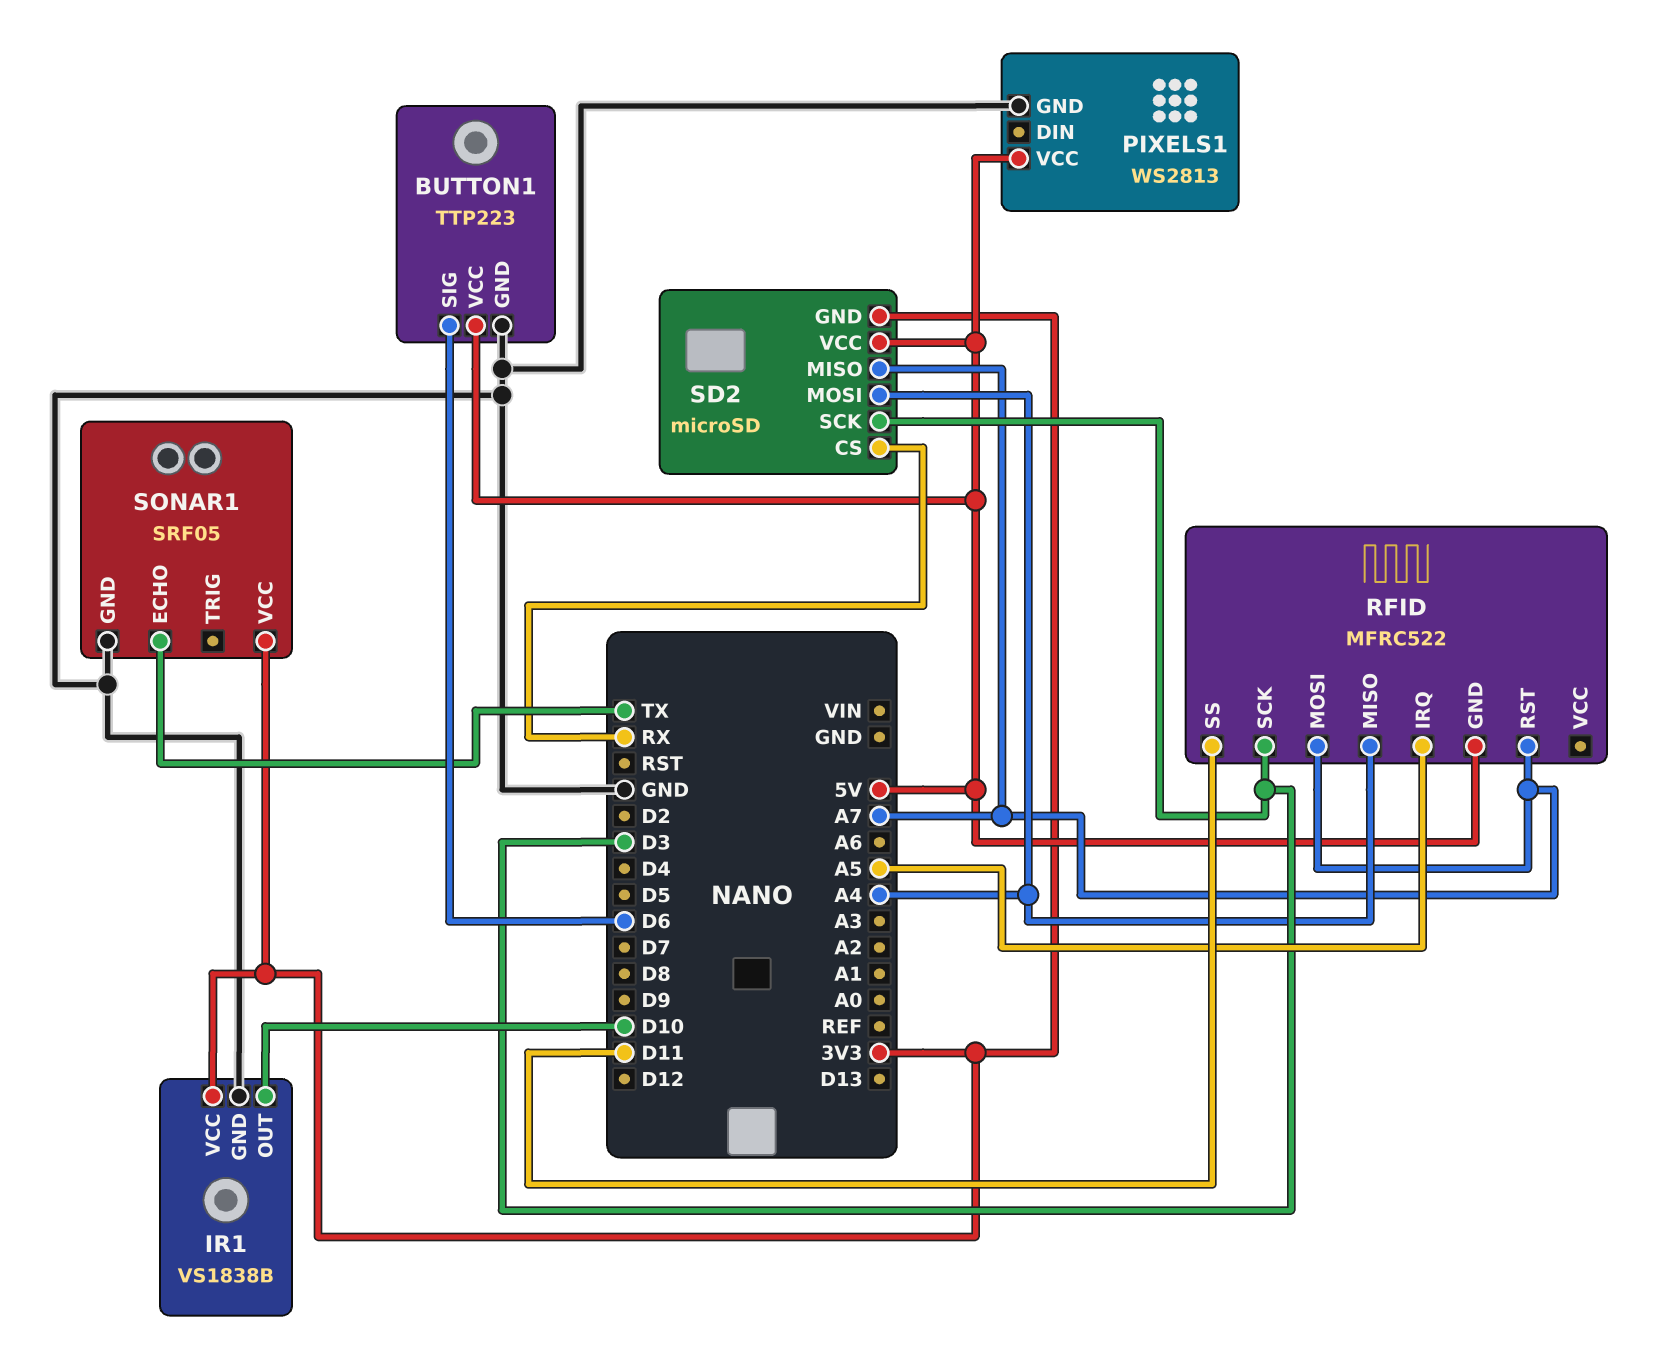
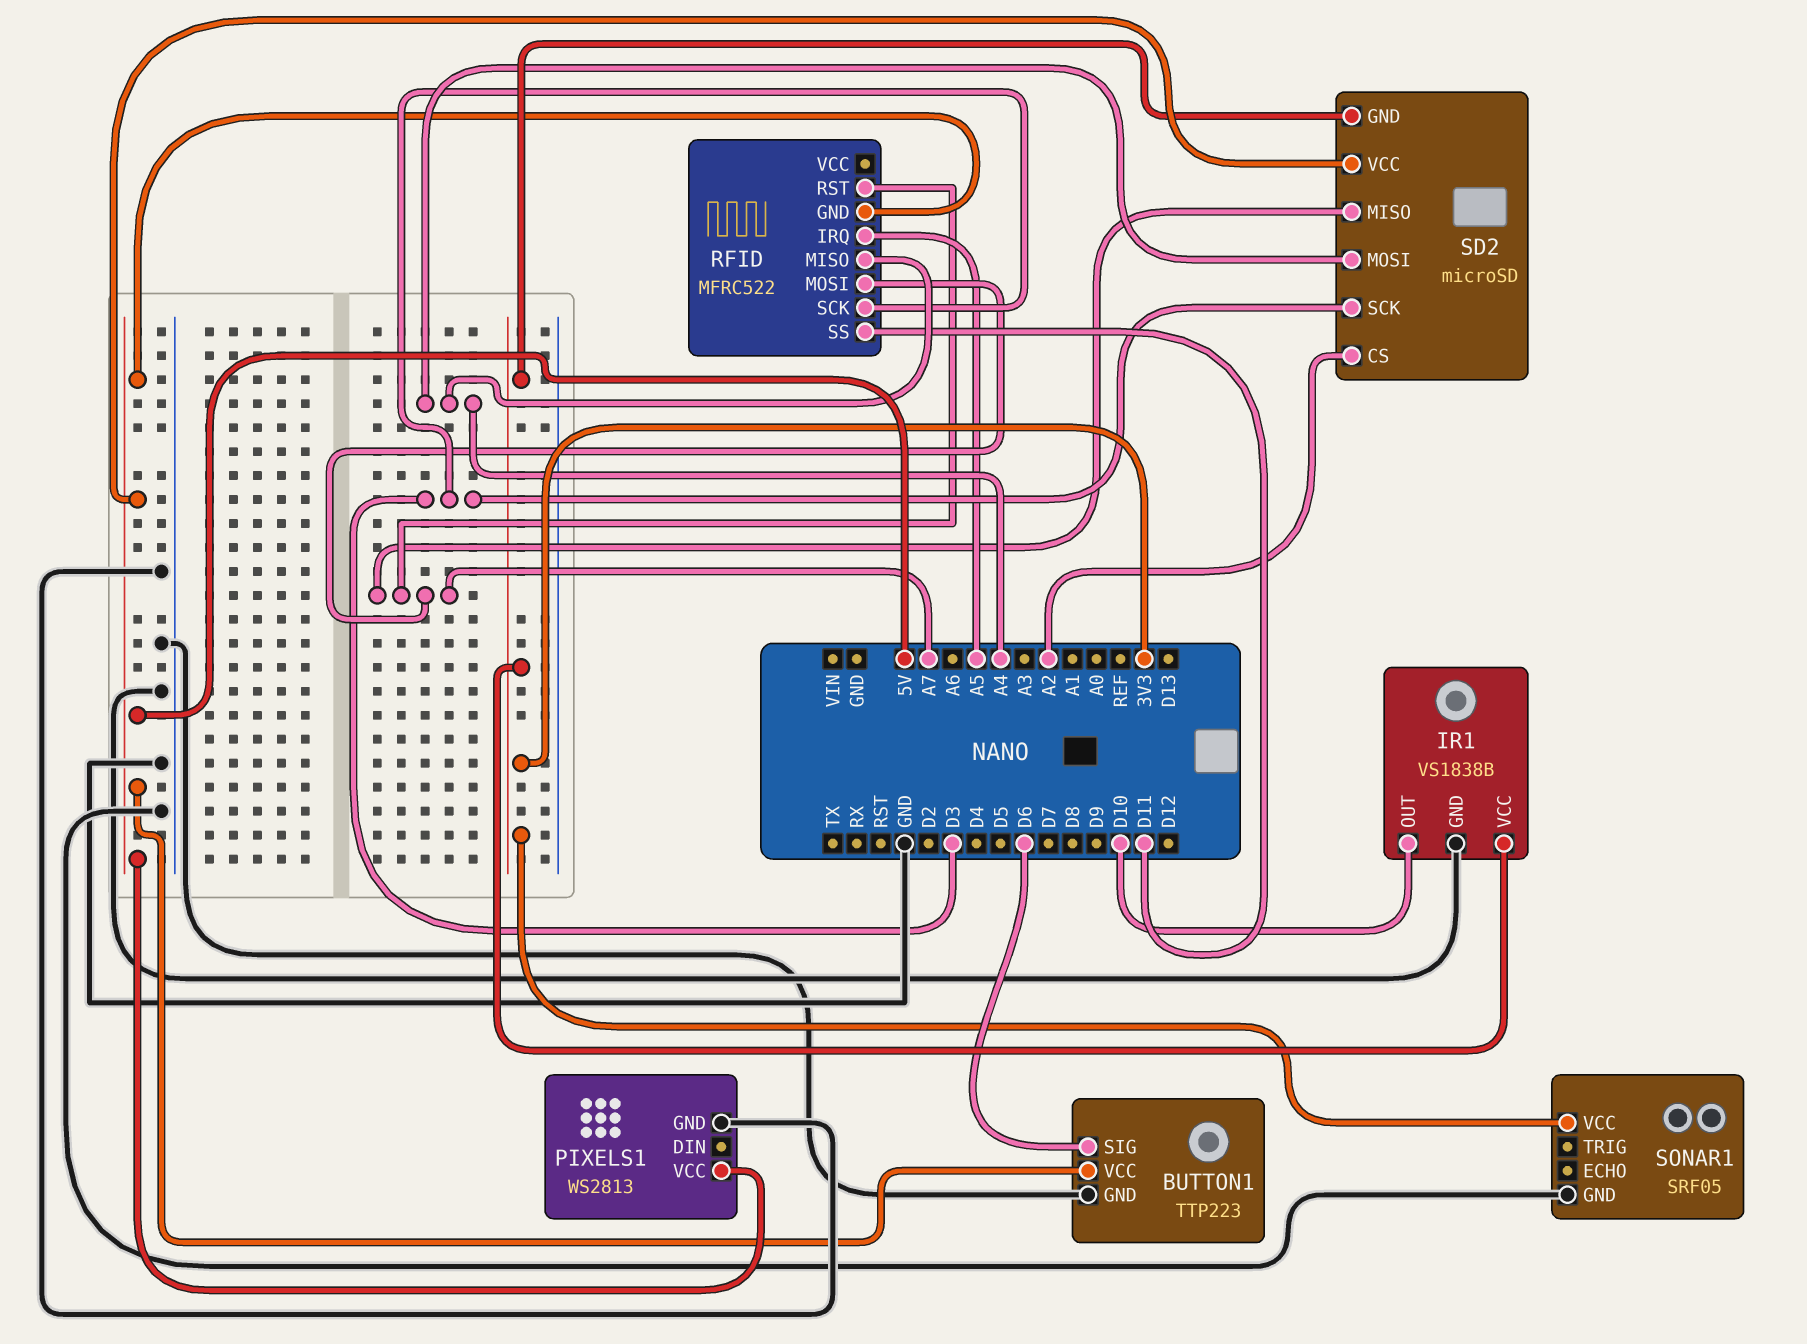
SD2 pin CS: RX -> A2
SONAR1 pin ECHO: TX -> none

